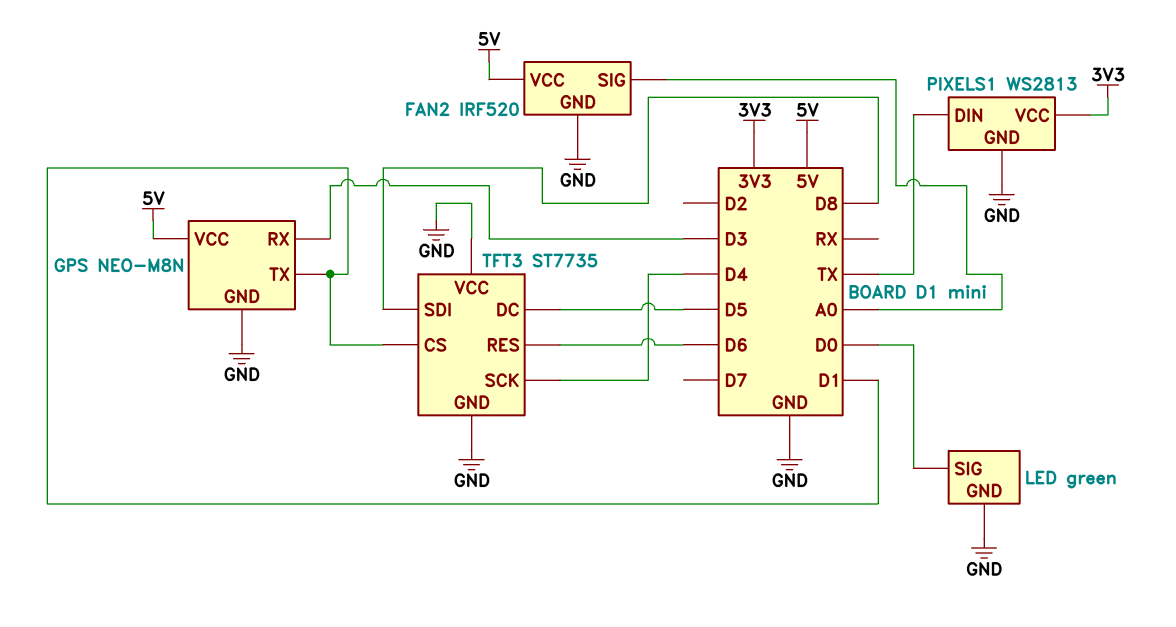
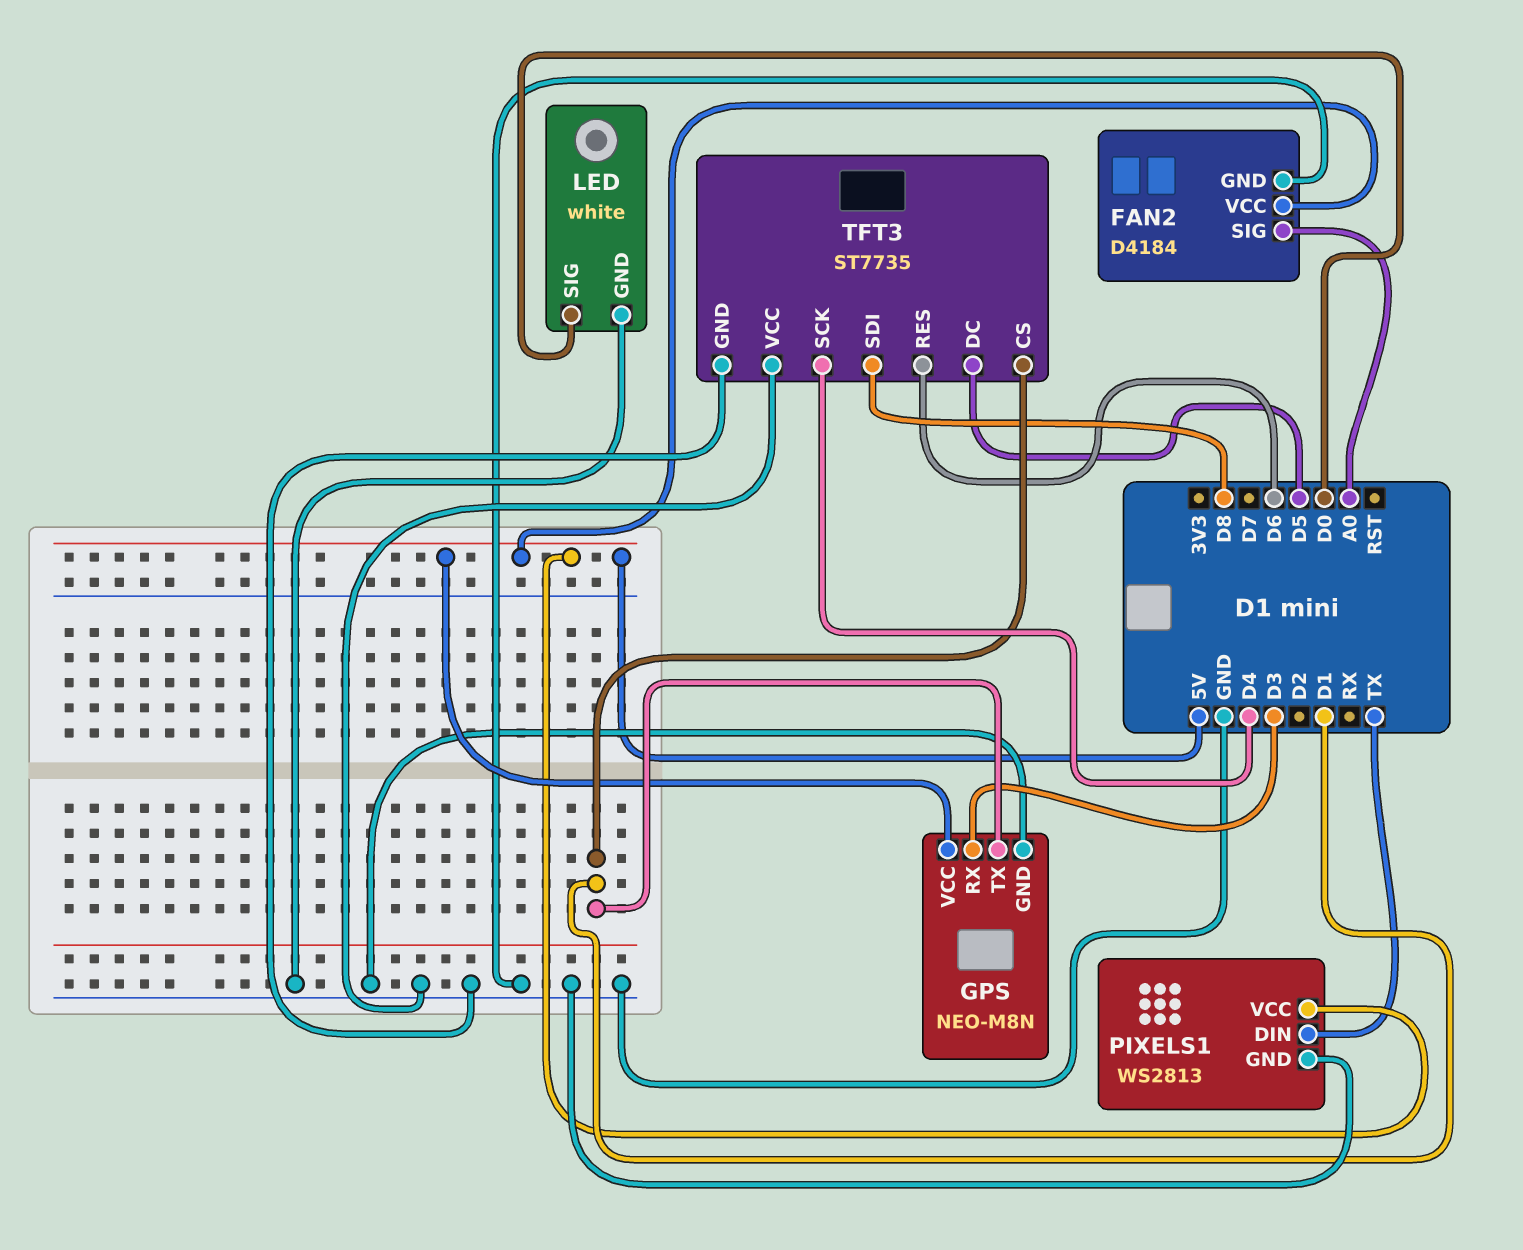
FAN2: IRF520 -> D4184
LED: green -> white
PIXELS1 pin VCC: 3V3 -> 5V

